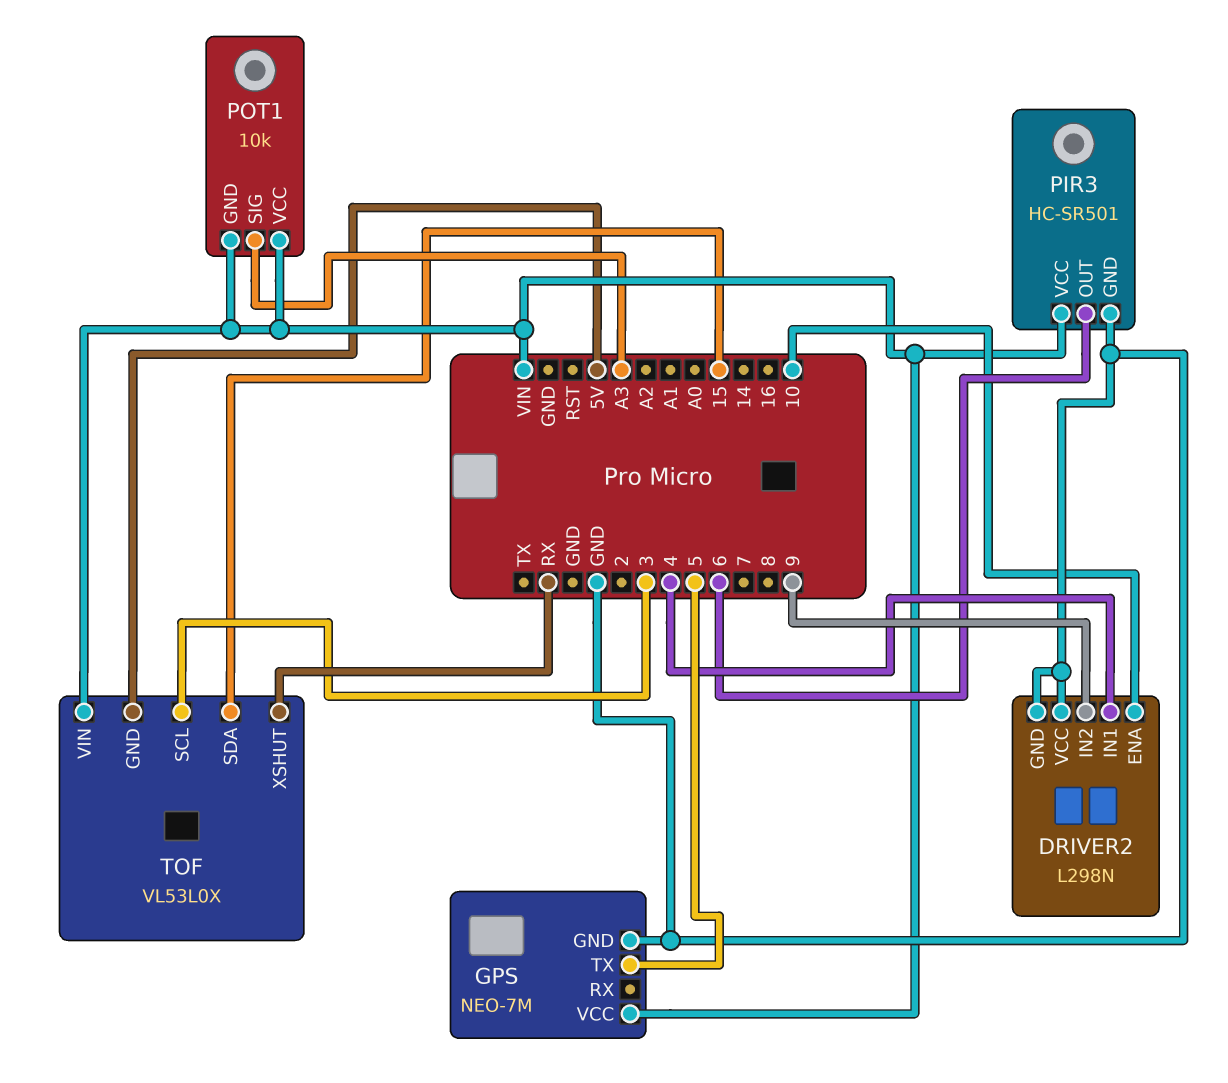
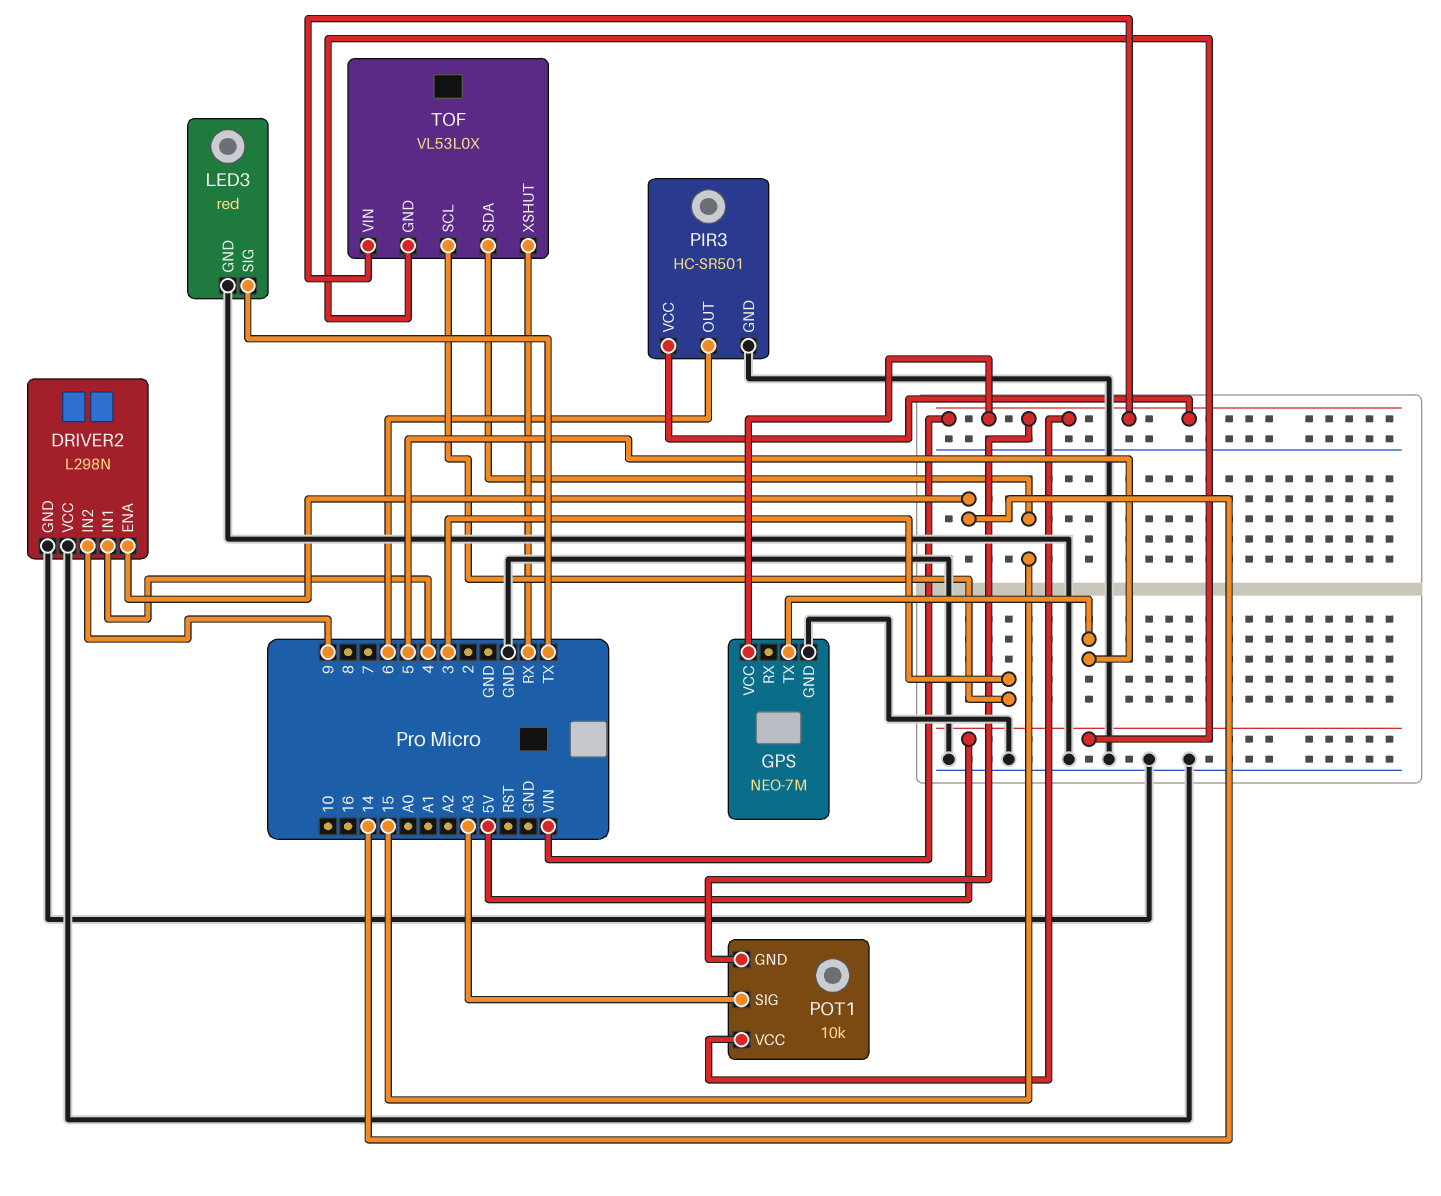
DRIVER2 pin ENA: 10 -> 14
LED3: none -> red
LED3 pin GND: none -> GND
LED3 pin SIG: none -> TX

